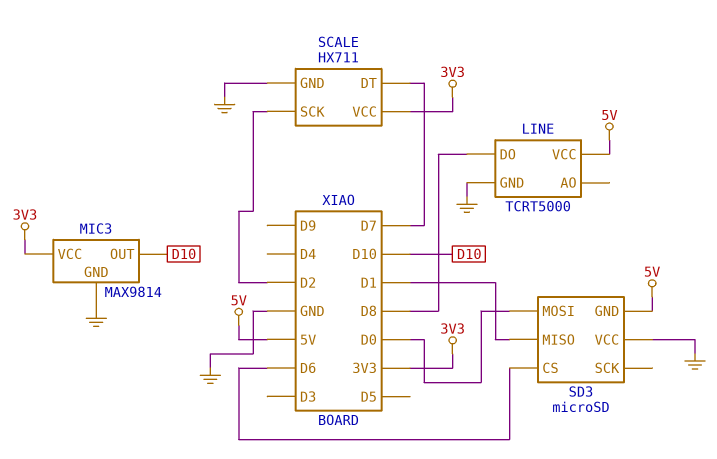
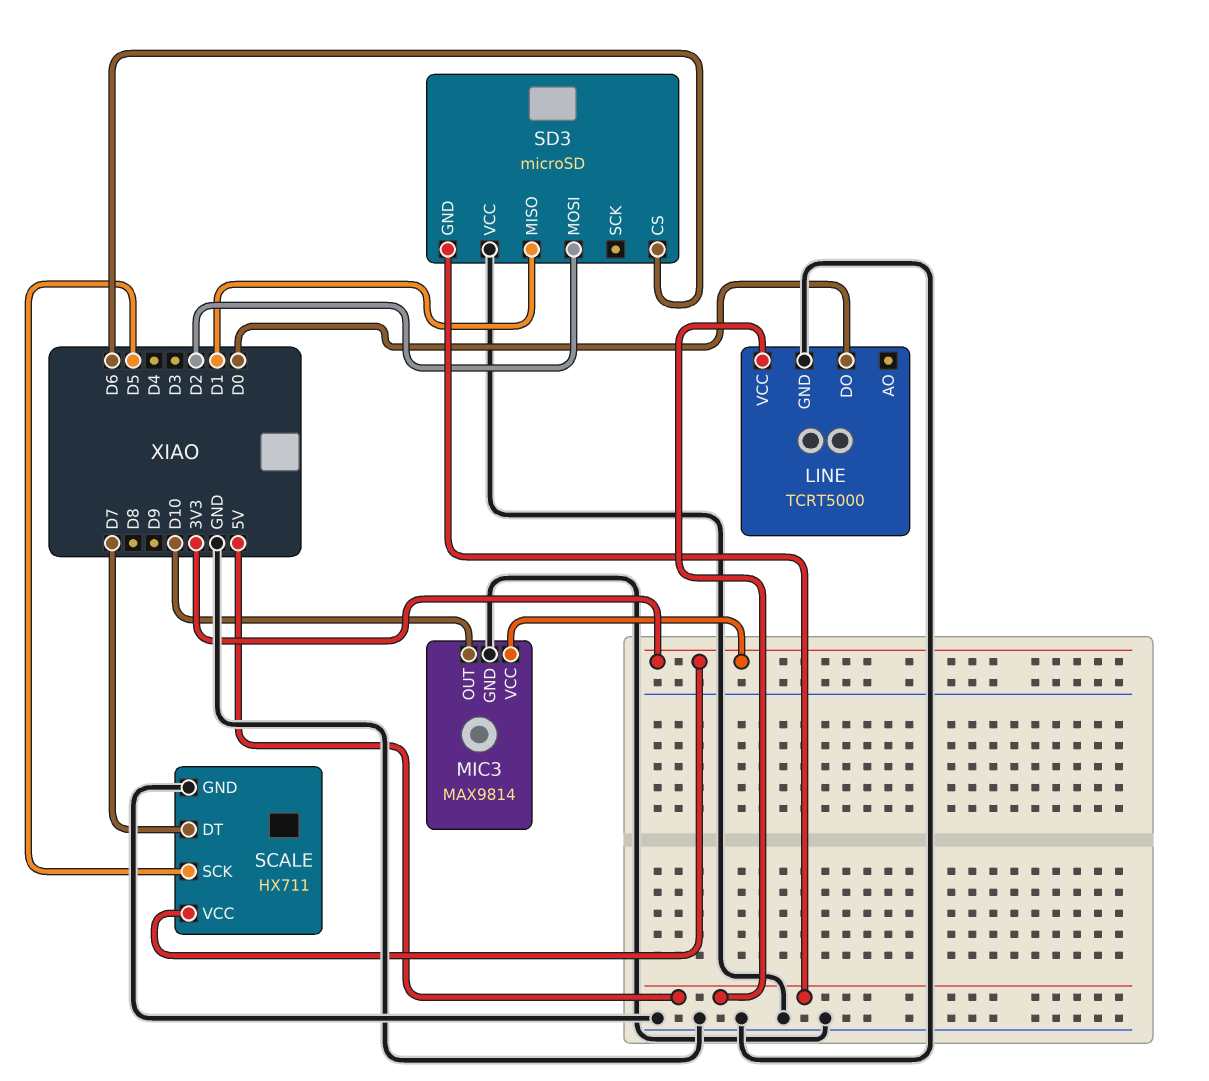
LINE pin DO: D8 -> D0
SCALE pin SCK: D2 -> D5
SD3 pin MOSI: D0 -> D2

